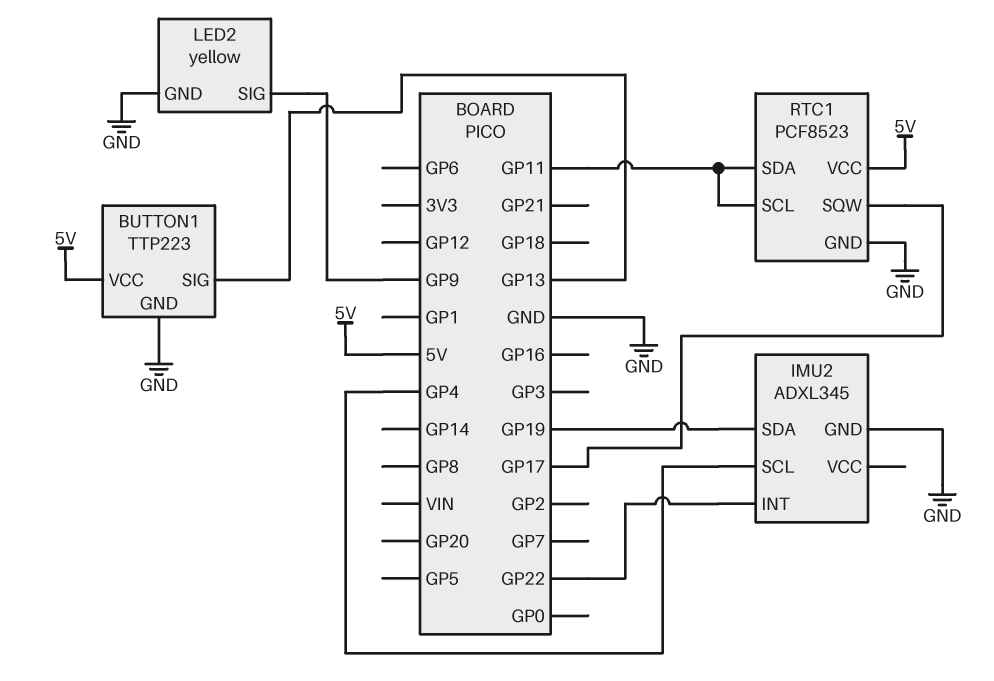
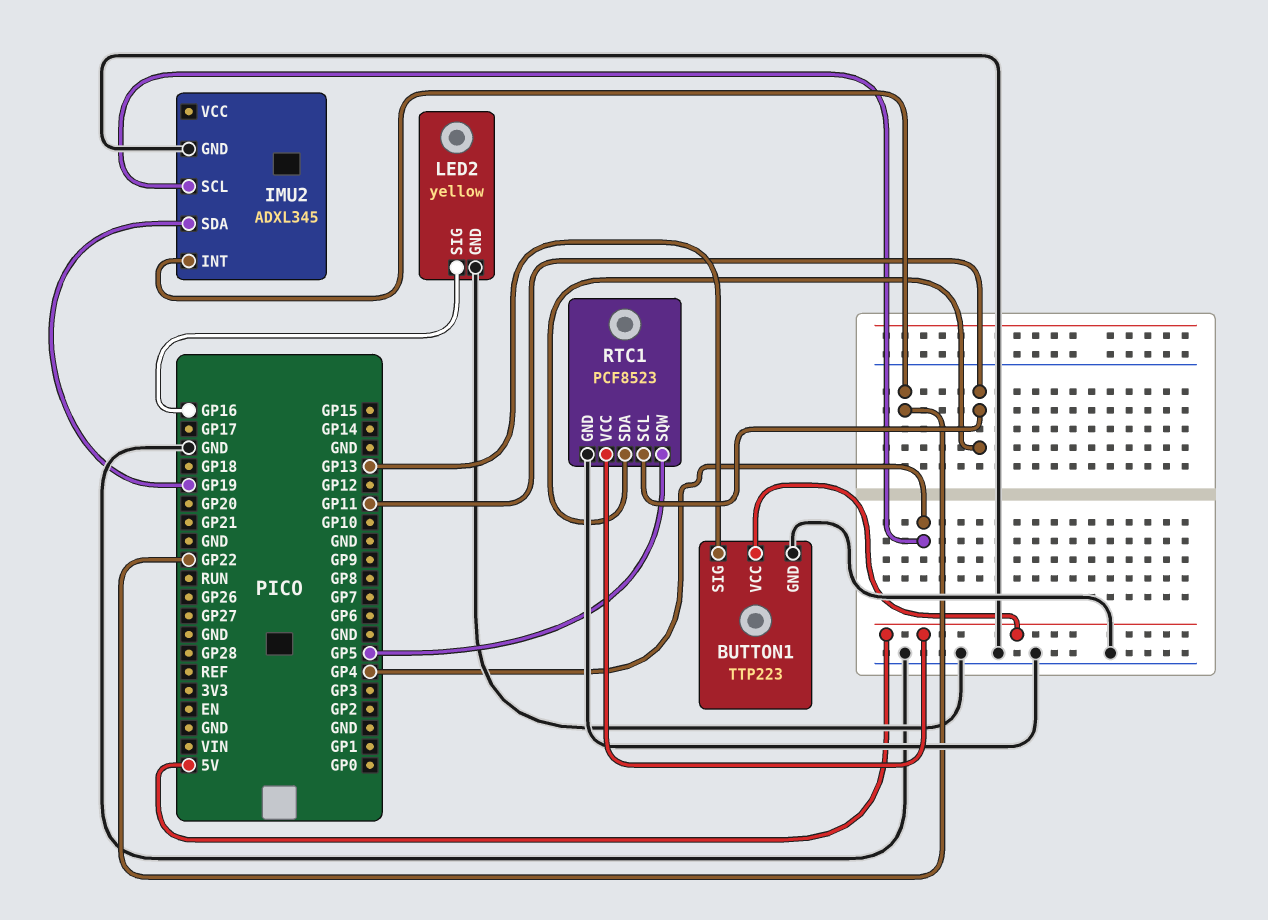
LED2 pin SIG: GP9 -> GP16
RTC1 pin SQW: GP17 -> GP5

